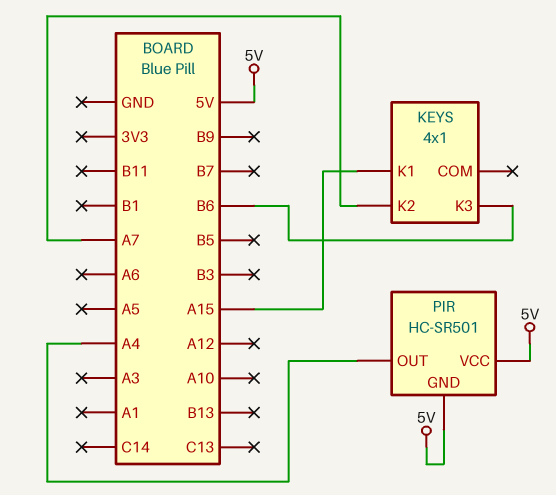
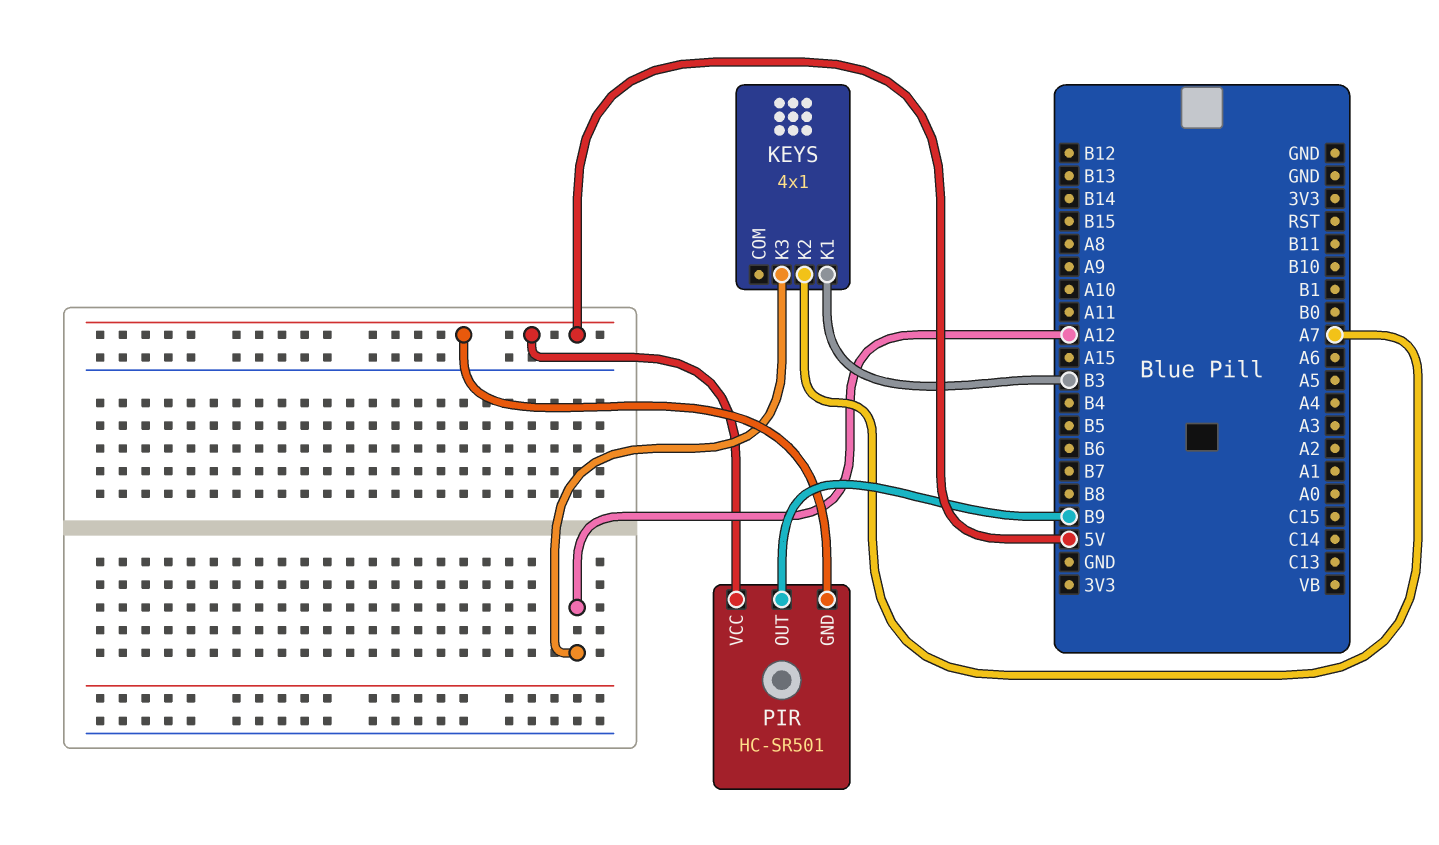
KEYS pin K1: A15 -> B3
KEYS pin K3: B6 -> A12
PIR pin OUT: A4 -> B9

